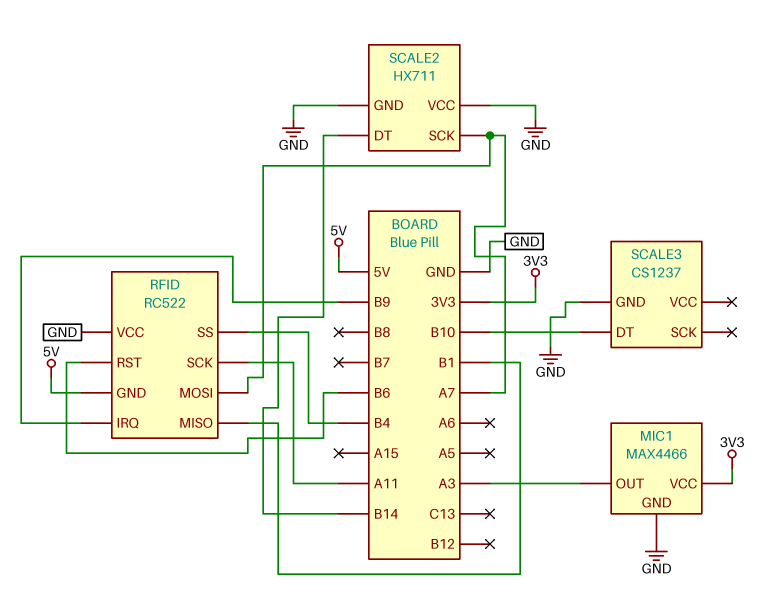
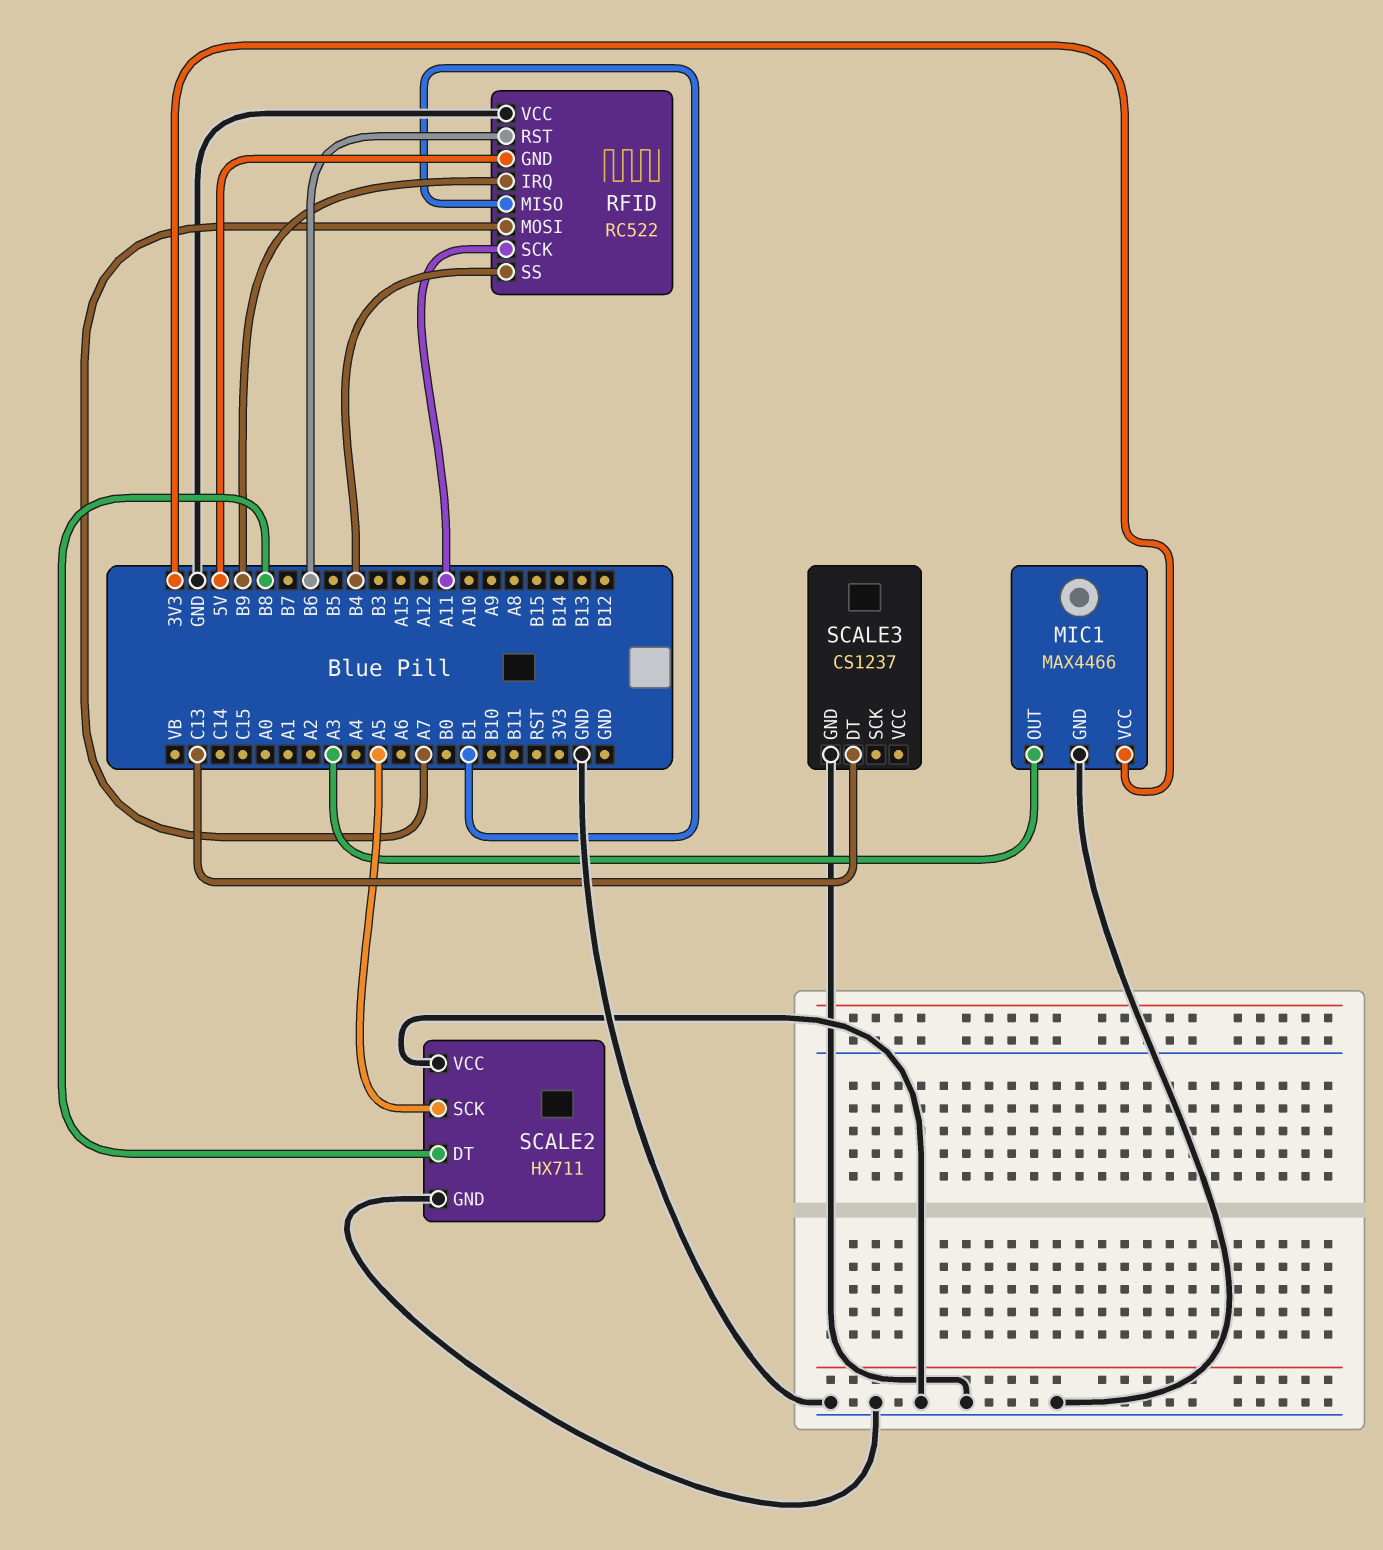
SCALE2 pin DT: B14 -> B8
SCALE2 pin SCK: A7 -> A5
SCALE3 pin DT: B10 -> C13

